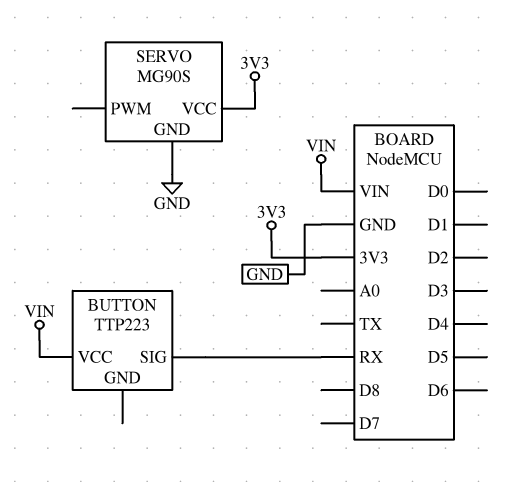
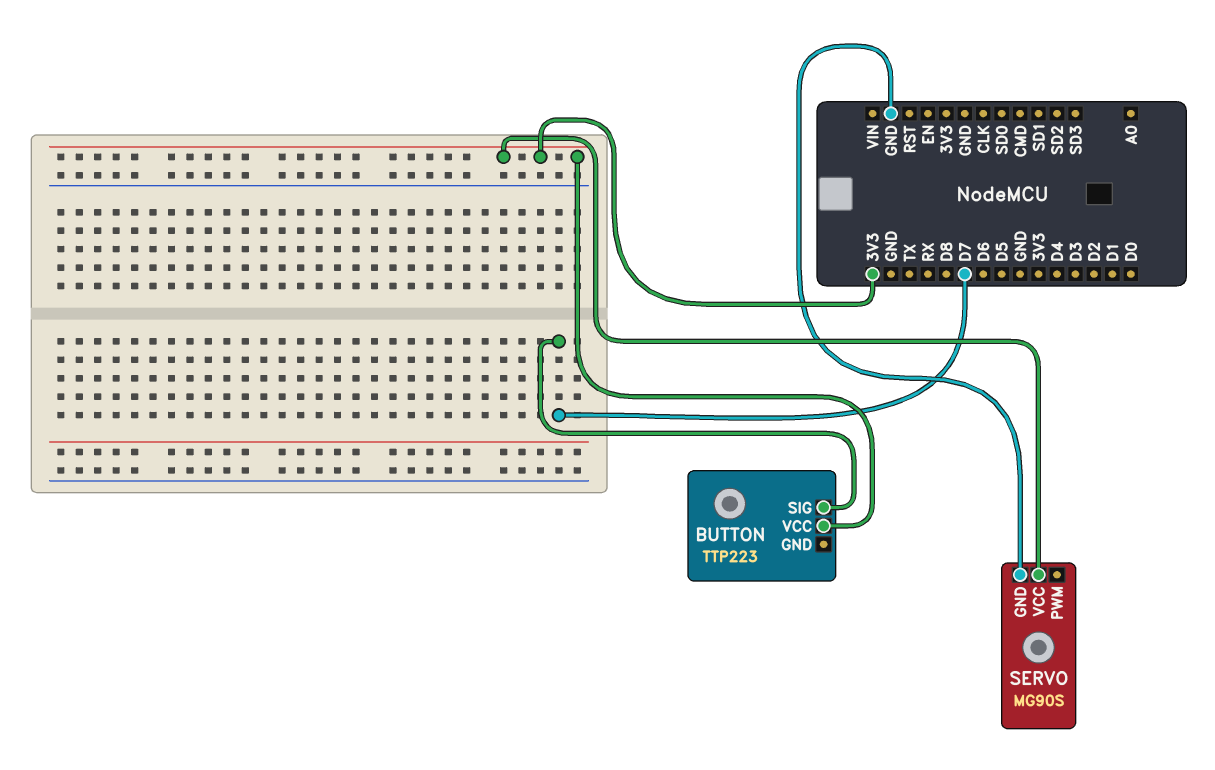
BUTTON pin SIG: RX -> D7
BUTTON pin VCC: VIN -> 3V3

